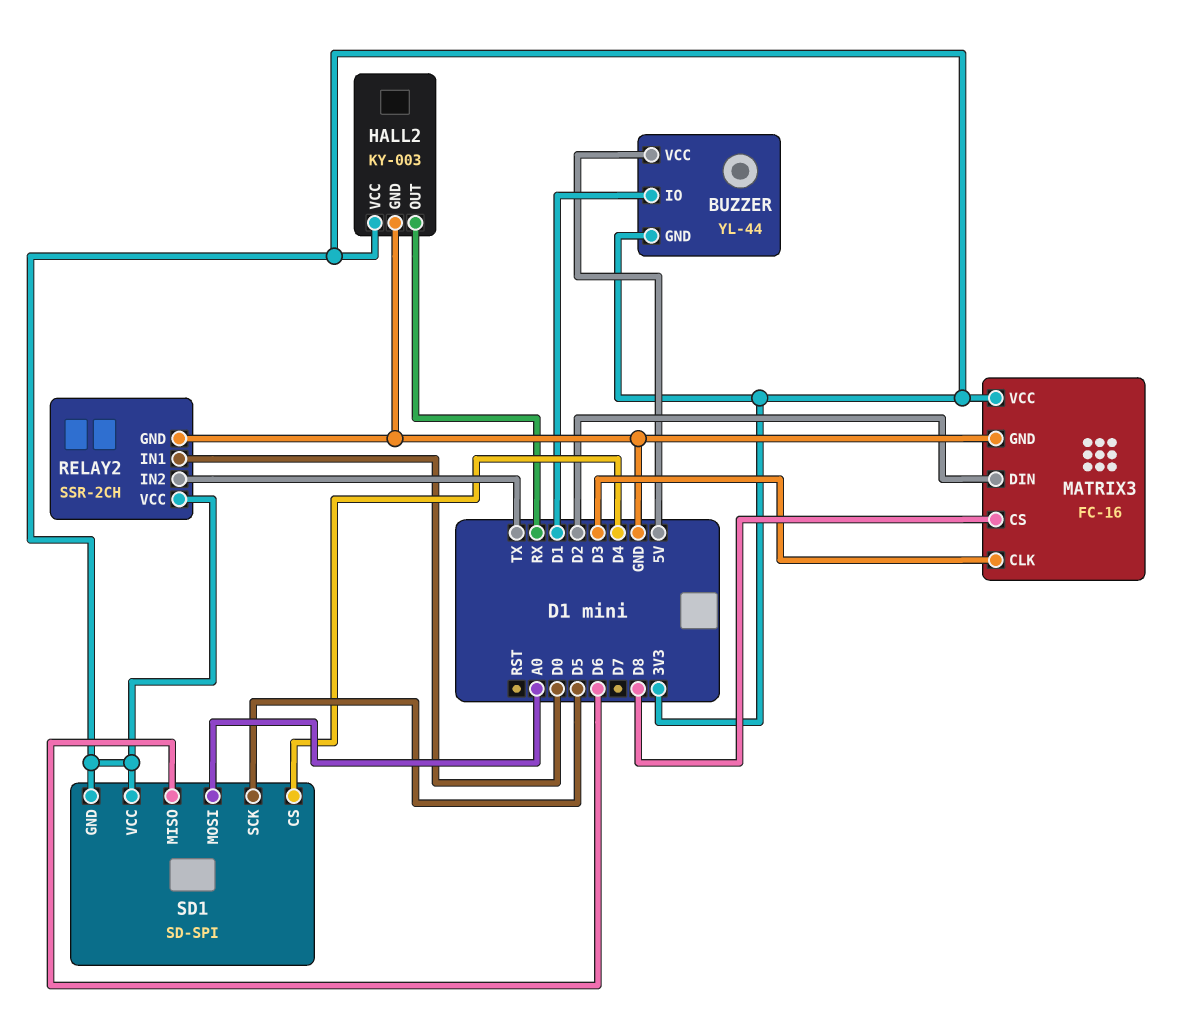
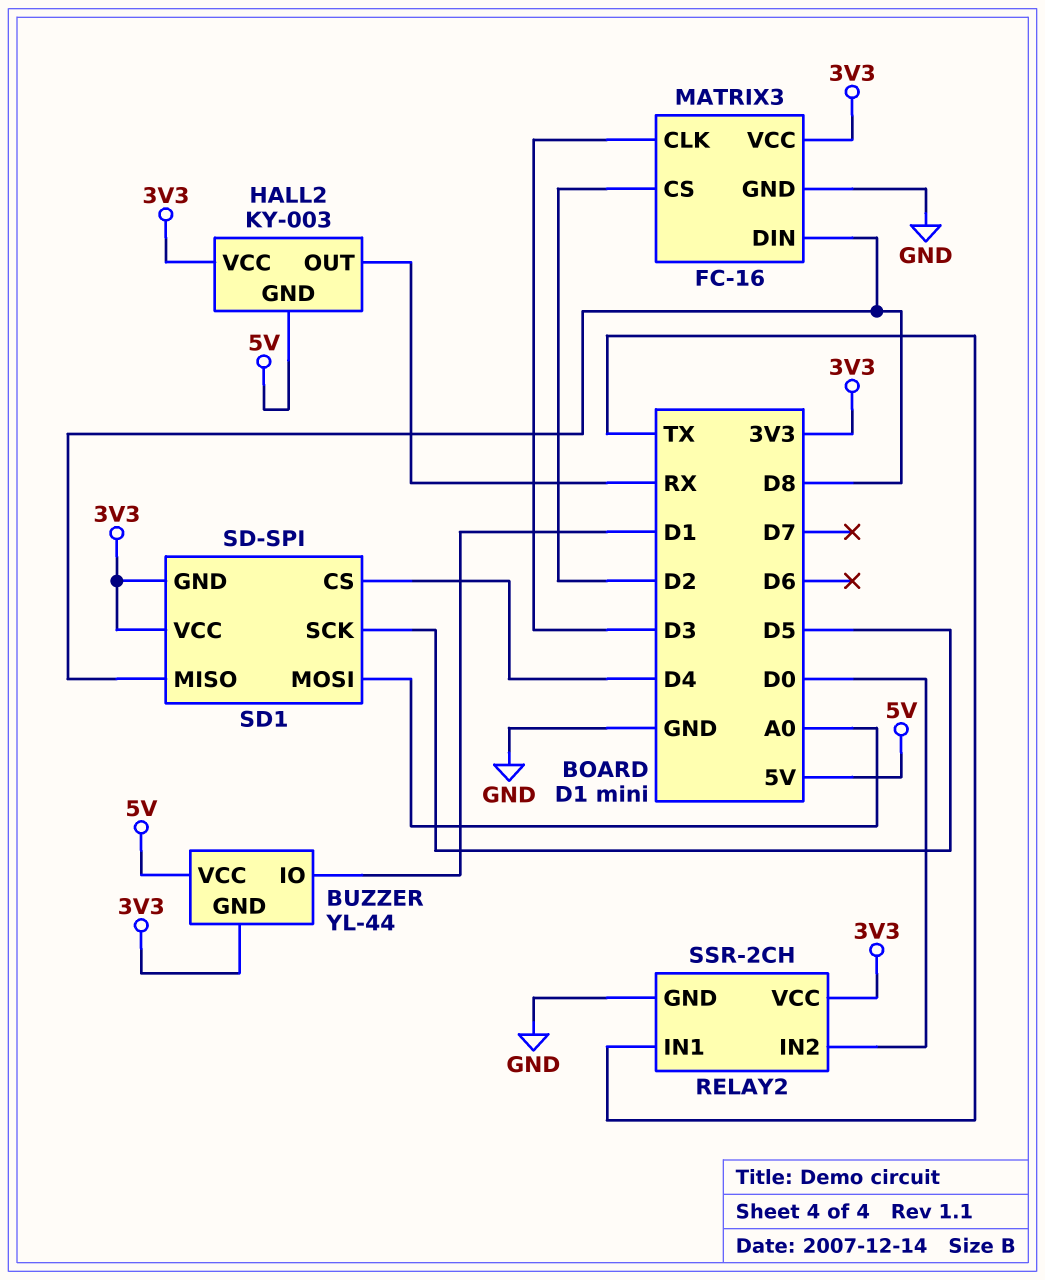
HALL2 pin GND: GND -> 5V
MATRIX3 pin CS: D8 -> D2
MATRIX3 pin DIN: D2 -> D8
RELAY2 pin IN1: D0 -> TX
RELAY2 pin IN2: TX -> D0
SD1 pin MISO: D6 -> D8

